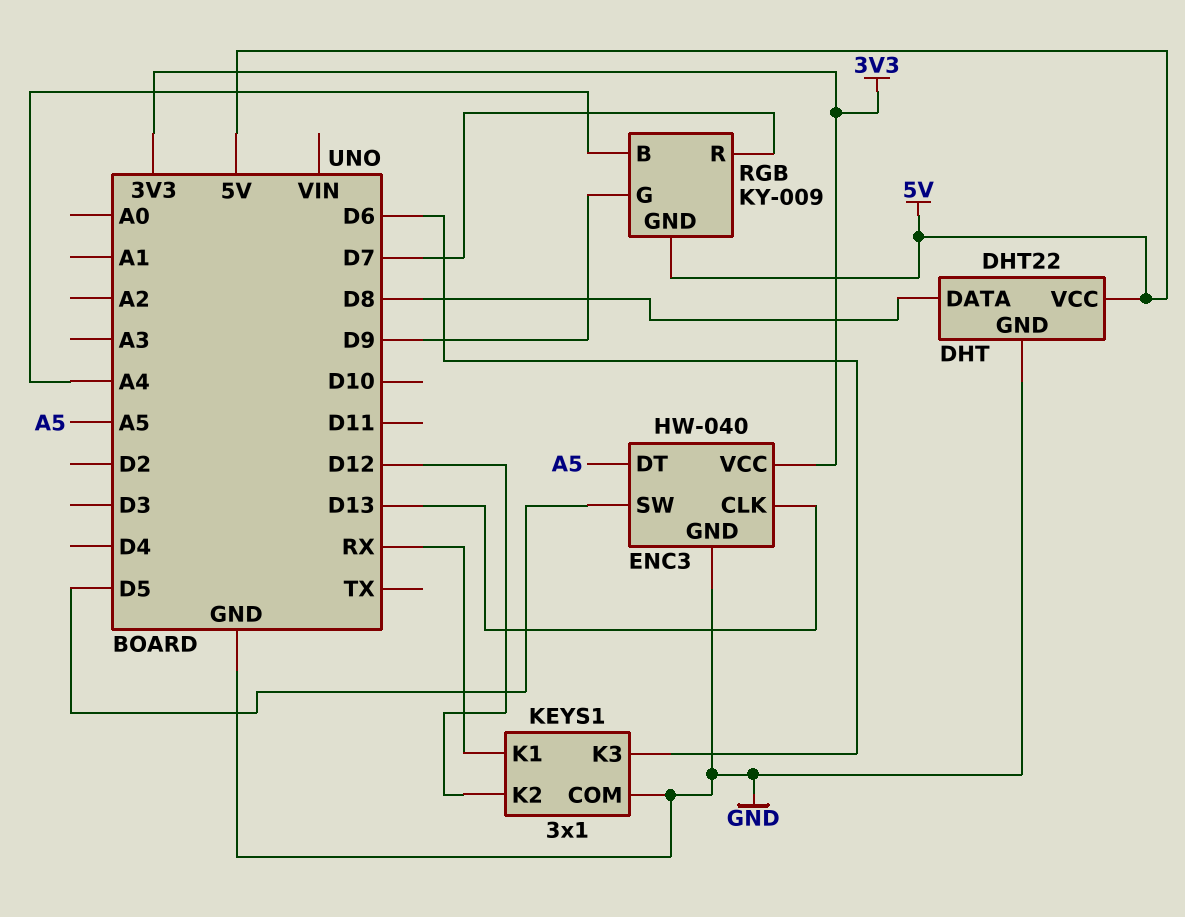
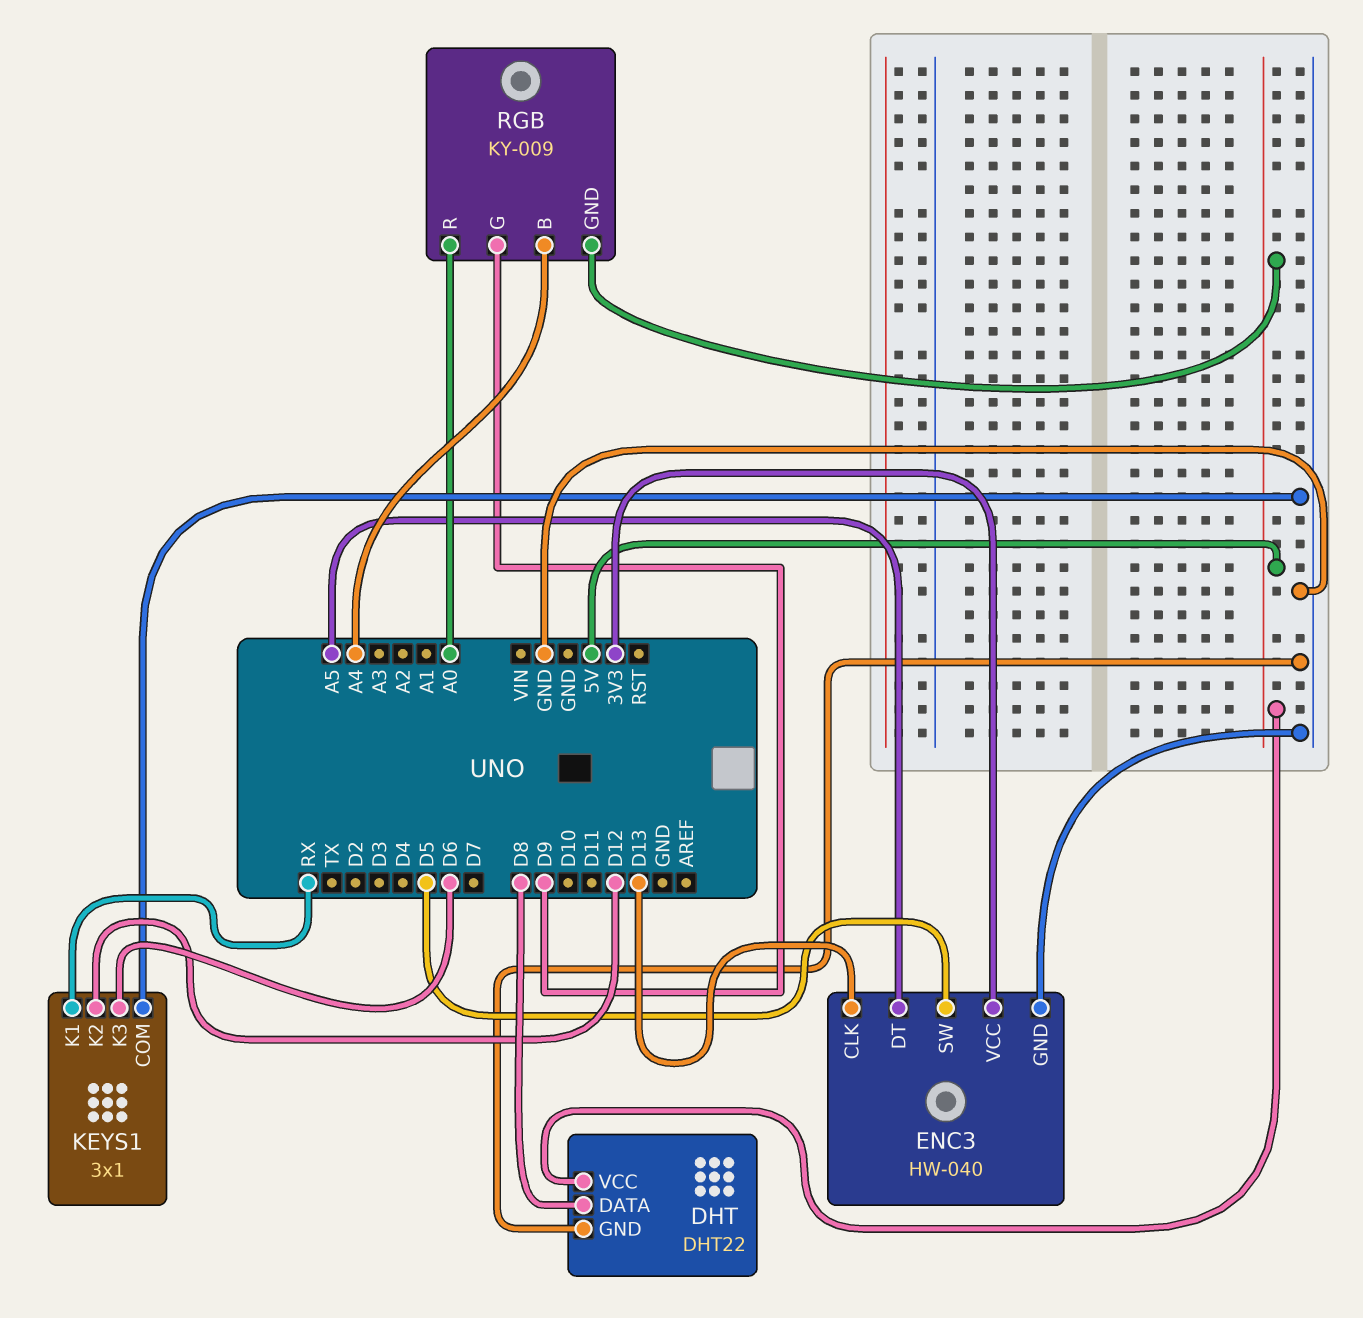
RGB pin R: D7 -> A0

